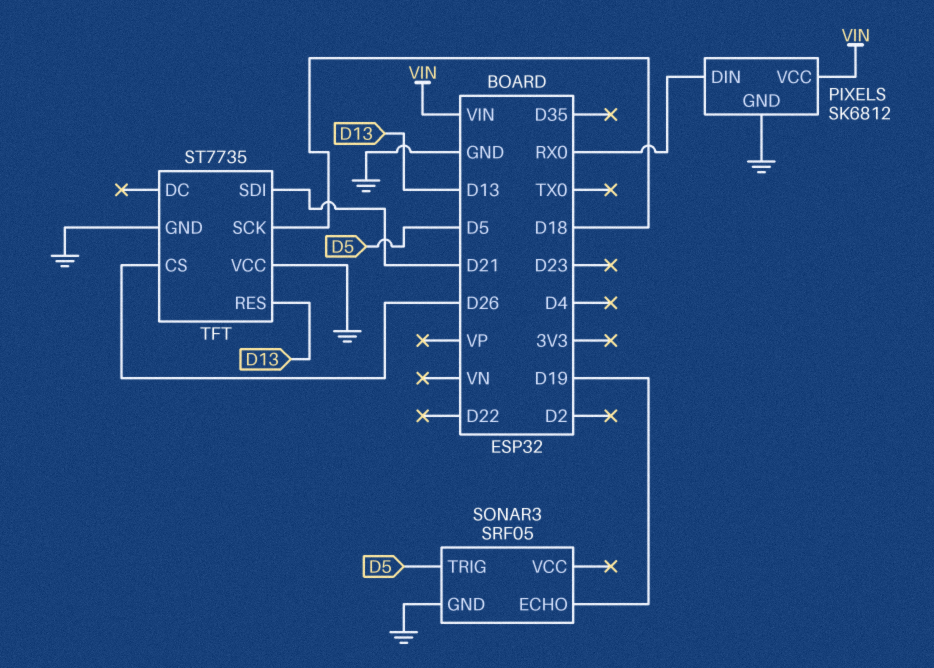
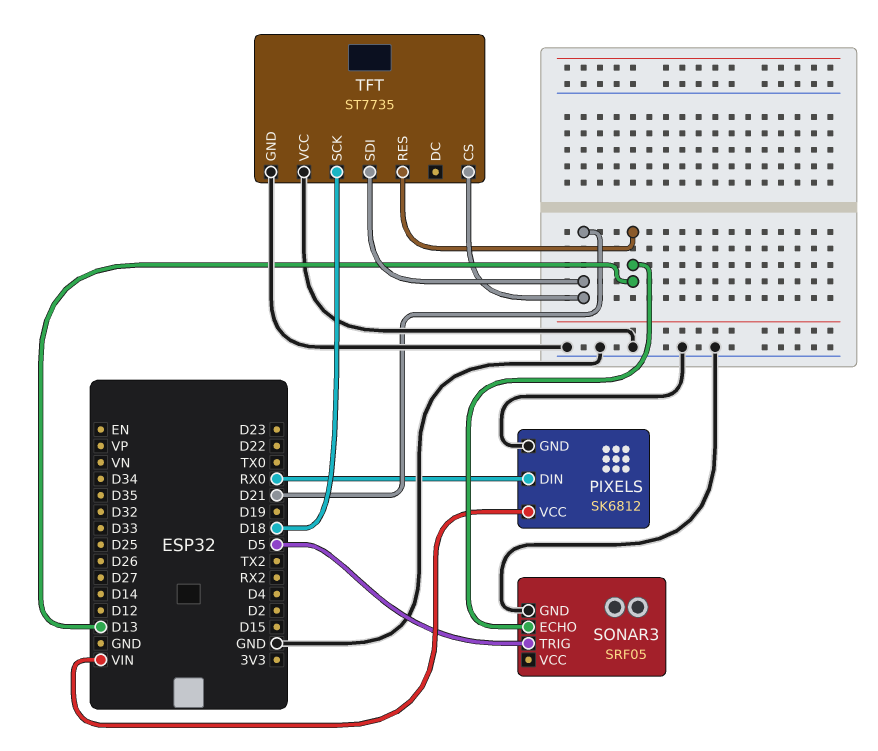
SONAR3 pin ECHO: D19 -> D13
TFT pin CS: D26 -> D21

